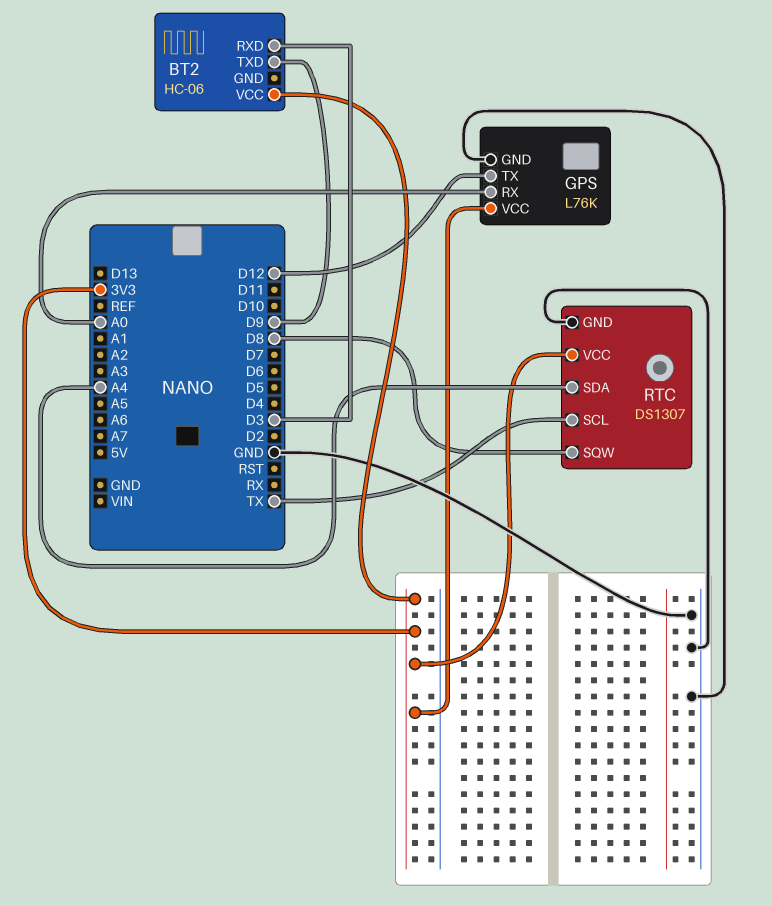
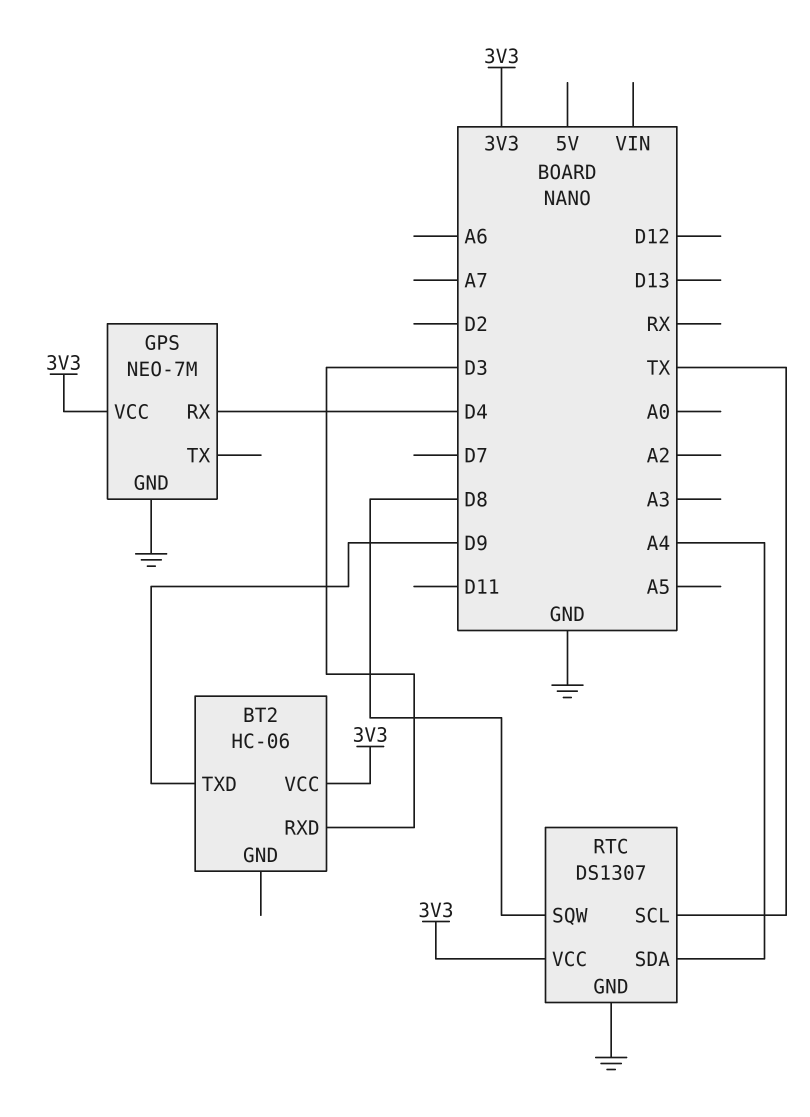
GPS: L76K -> NEO-7M
GPS pin RX: A0 -> D4
GPS pin TX: D12 -> none

